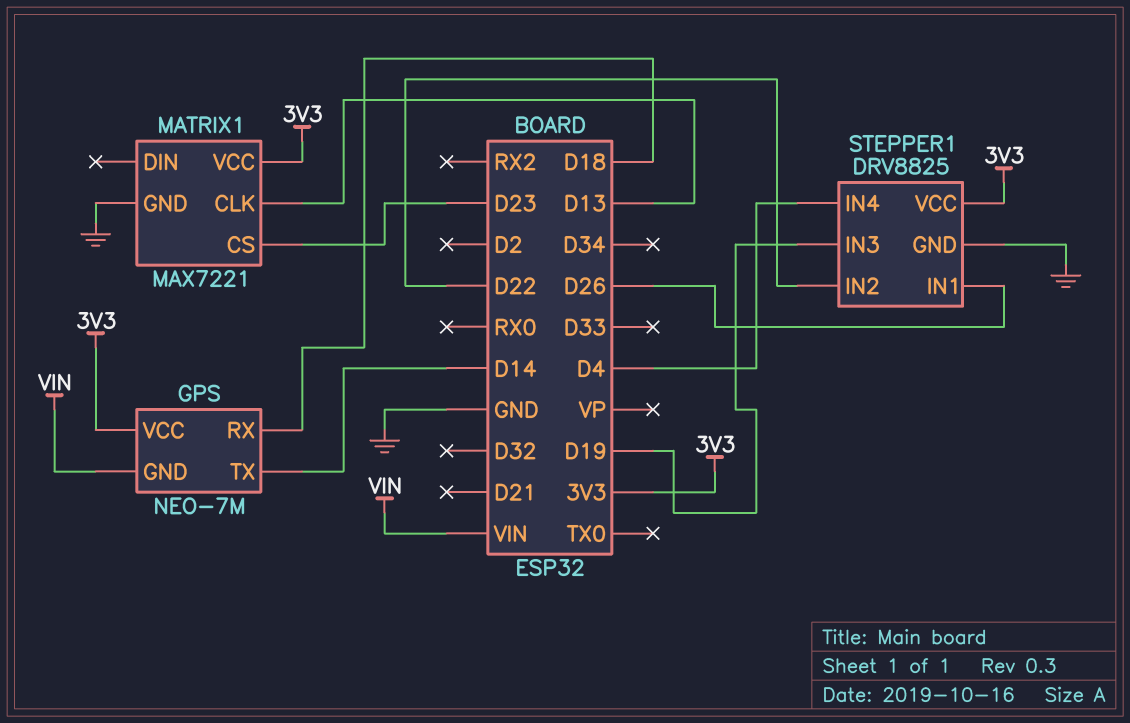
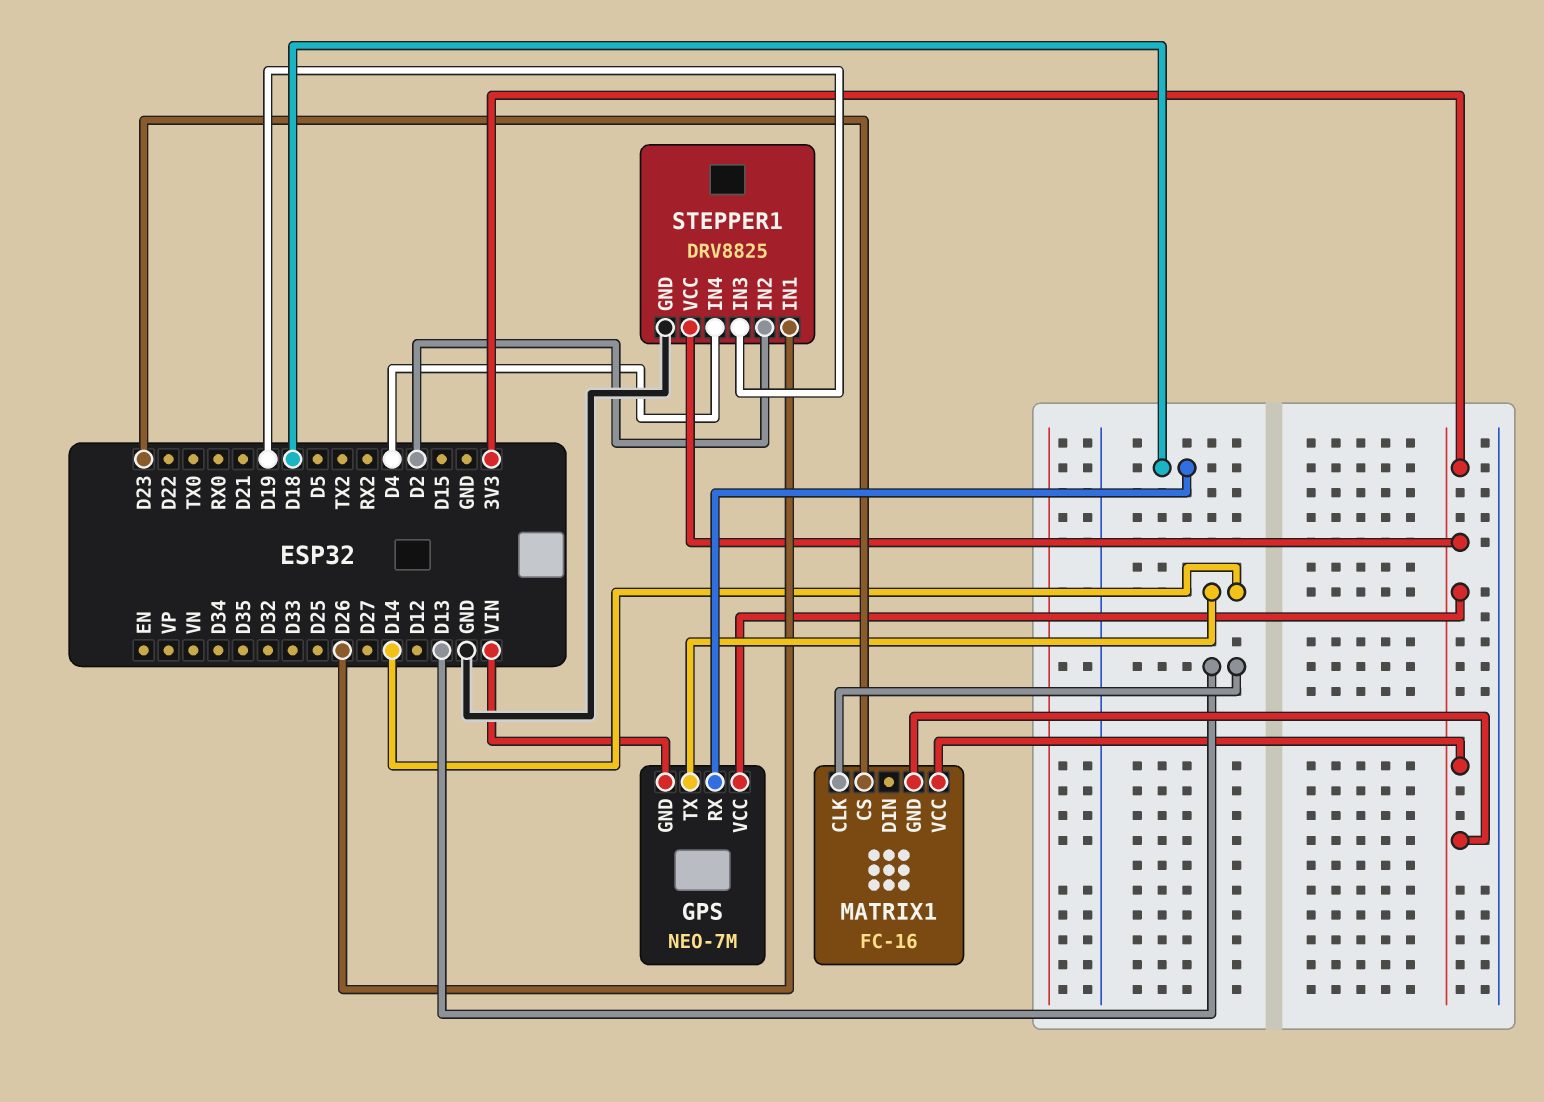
MATRIX1: MAX7221 -> FC-16
MATRIX1 pin GND: GND -> 3V3
STEPPER1 pin IN2: D22 -> D2

